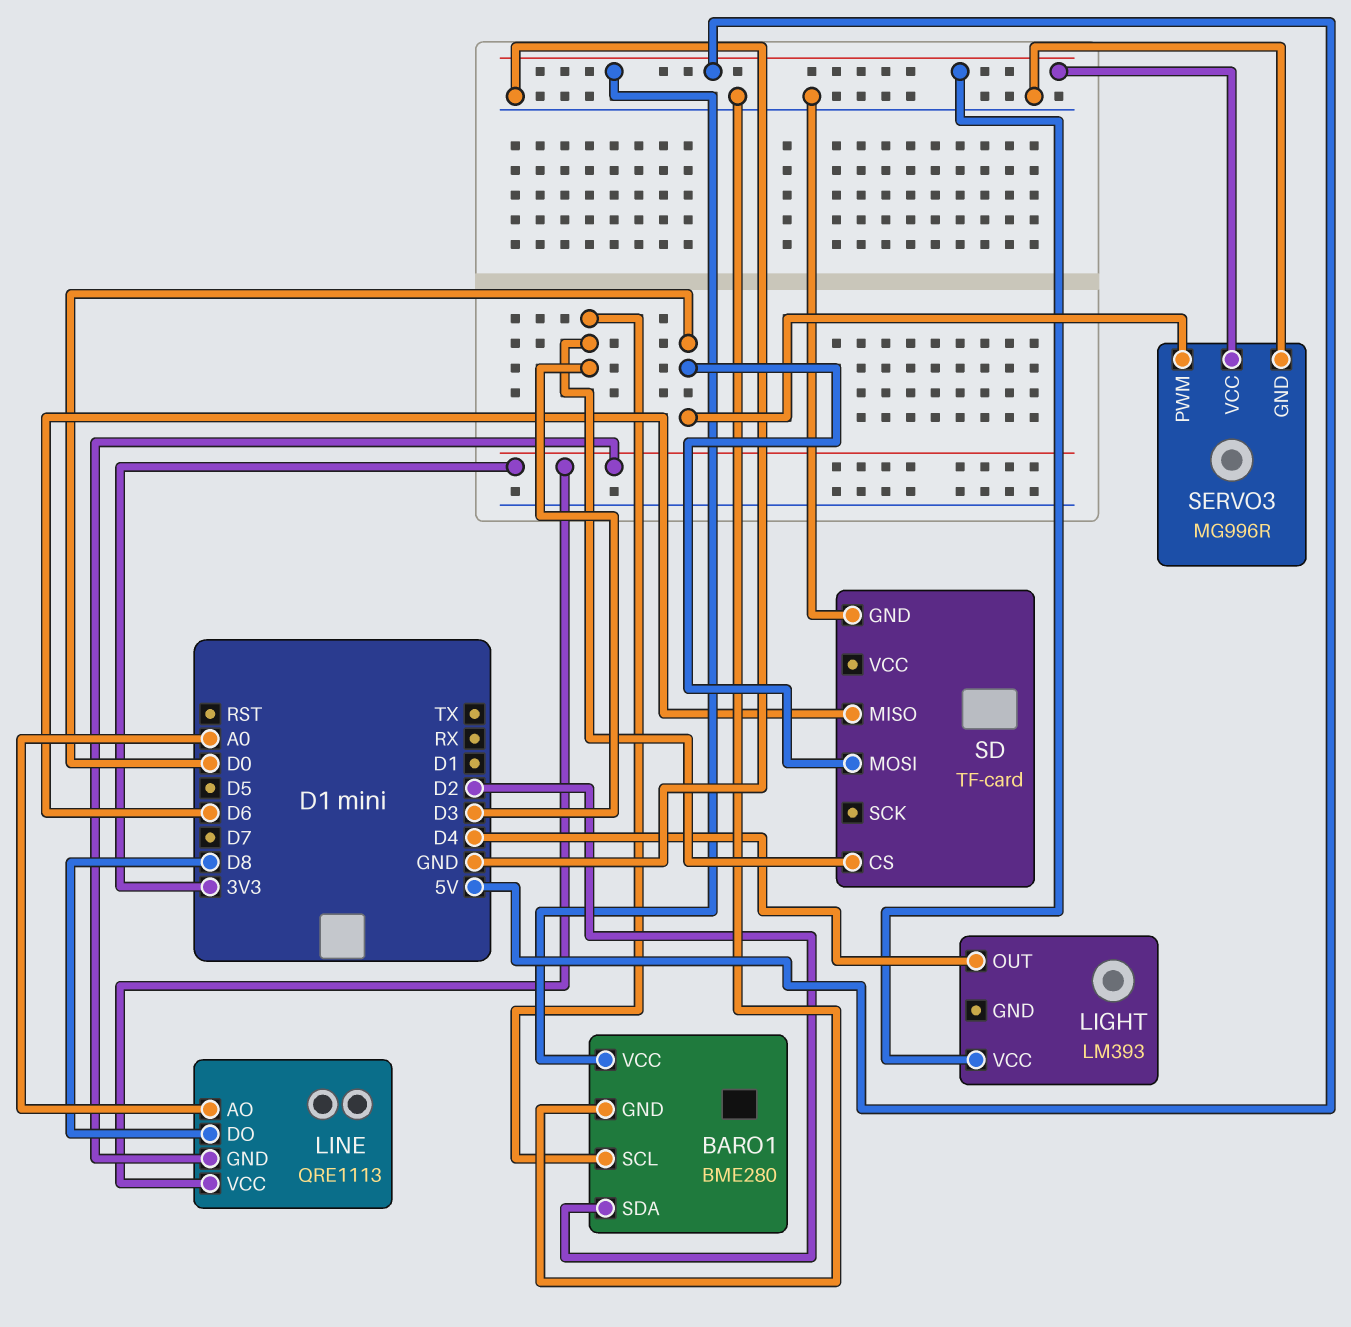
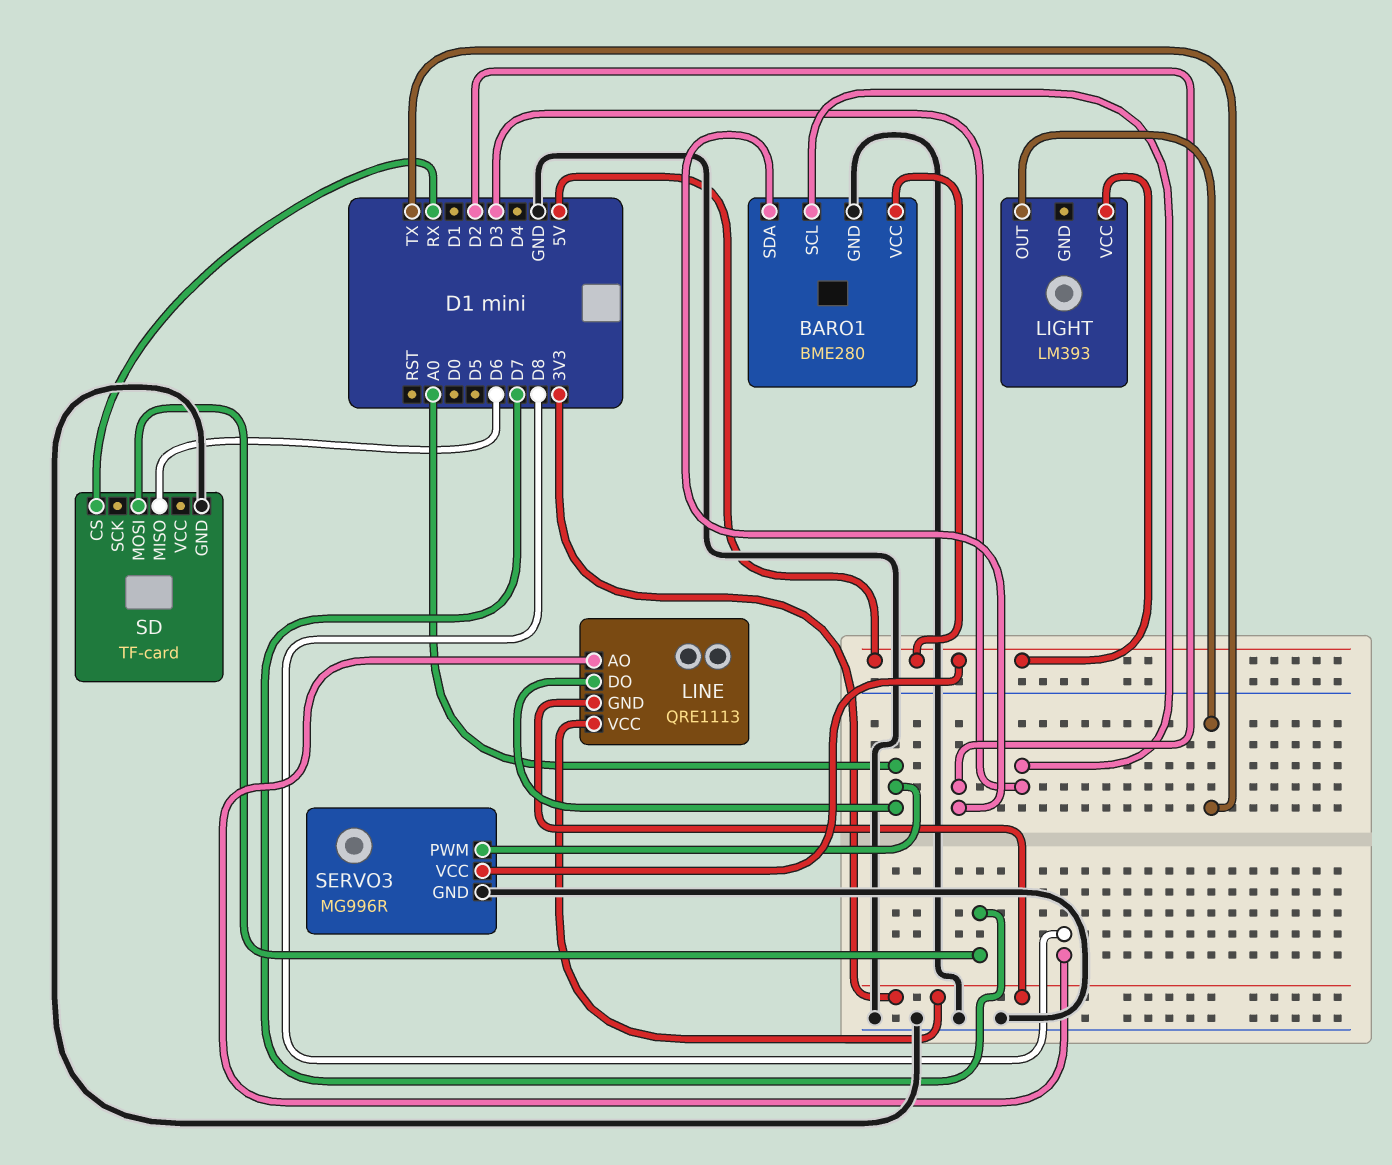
LIGHT pin OUT: D4 -> TX
LINE pin AO: A0 -> D8
LINE pin DO: D8 -> A0
SD pin CS: D3 -> RX
SD pin MOSI: D0 -> D7
SERVO3 pin PWM: D0 -> A0

